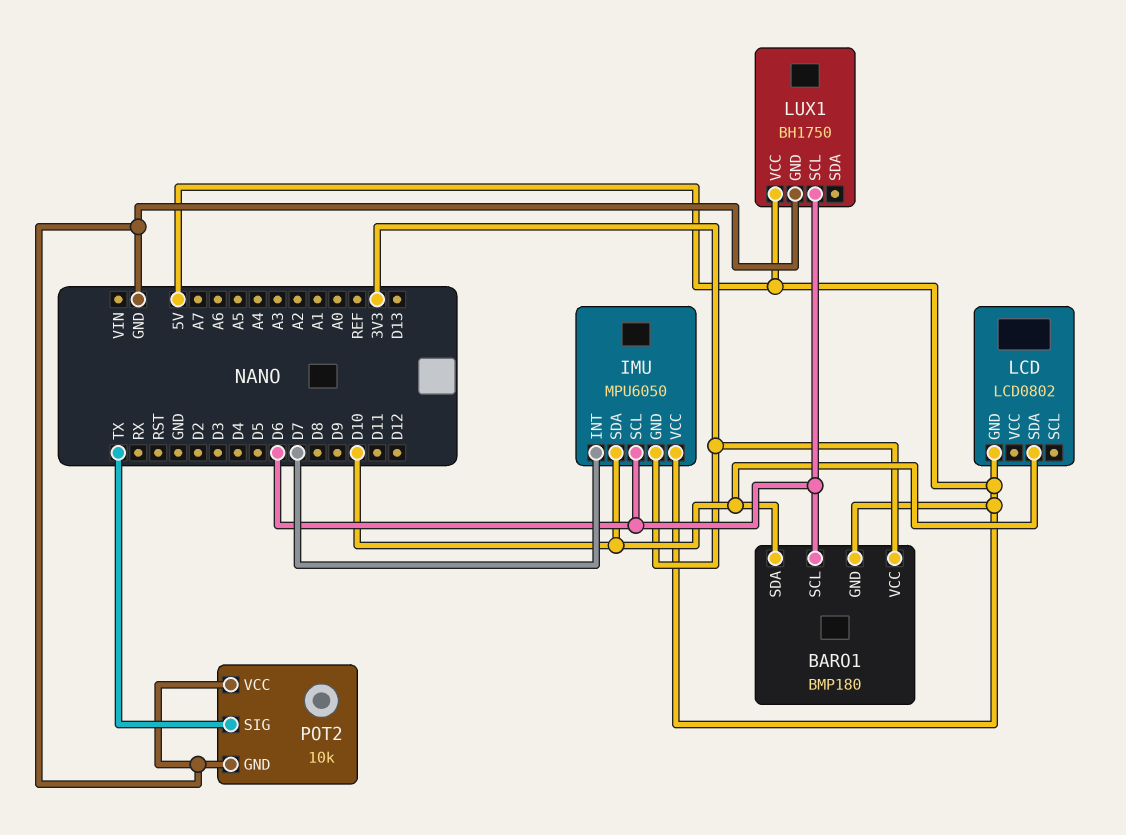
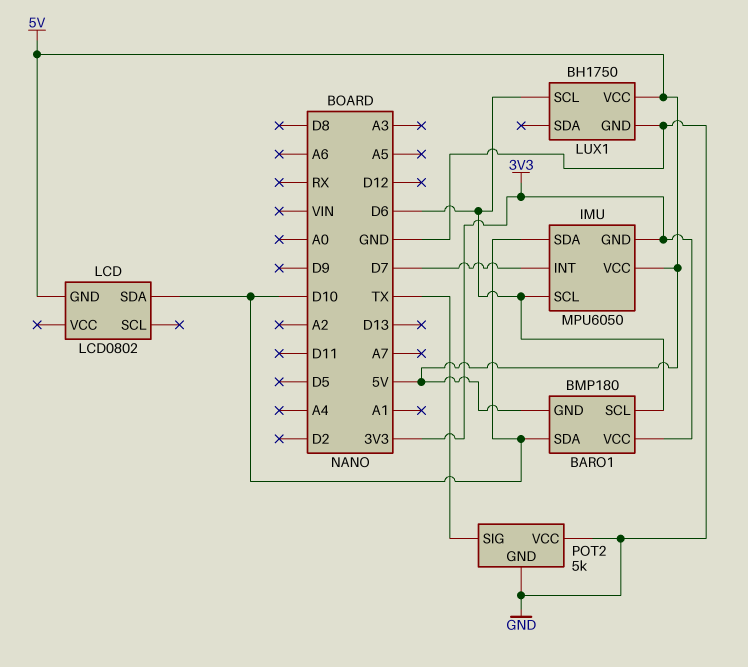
POT2: 10k -> 5k

